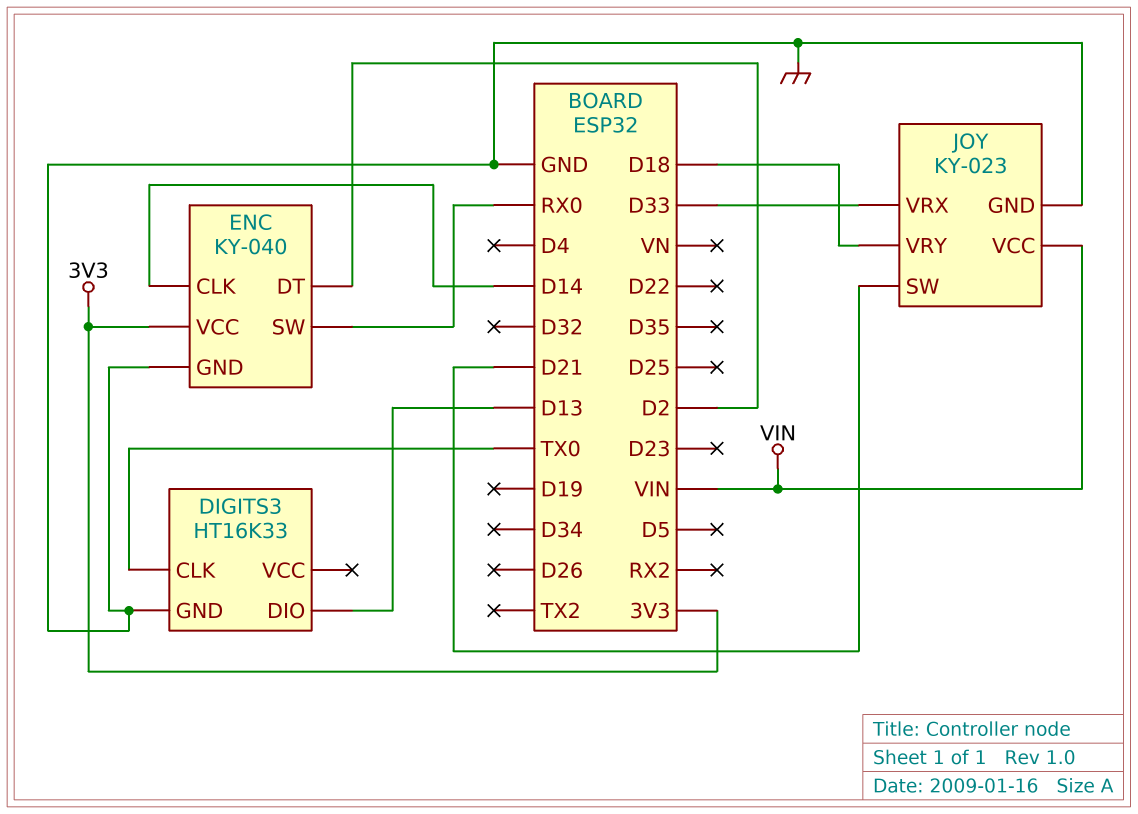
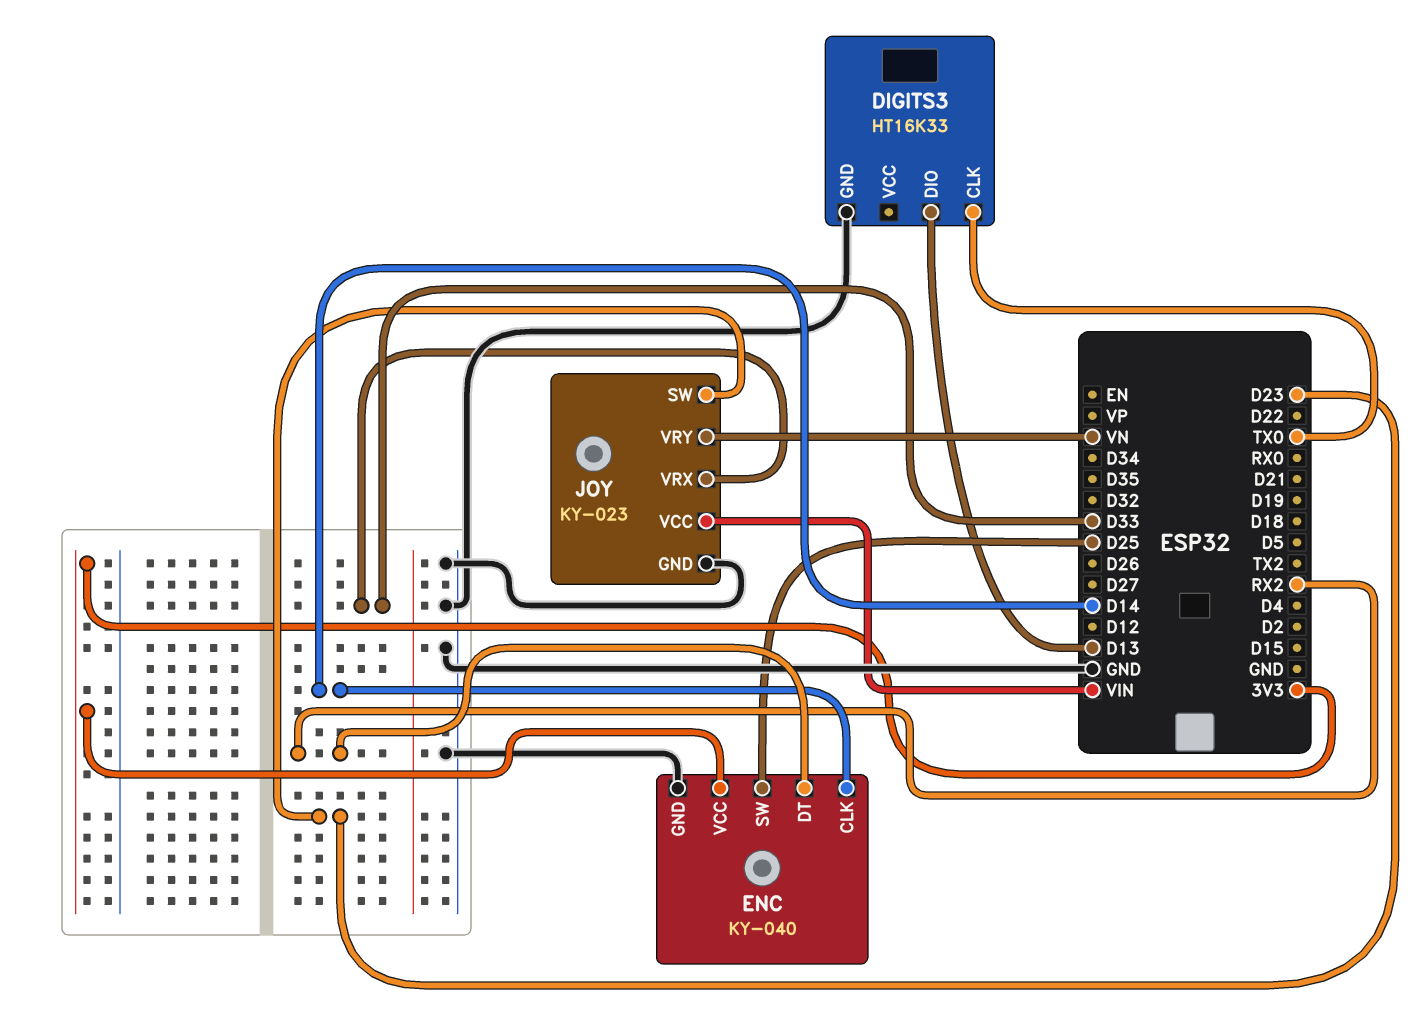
ENC pin DT: D2 -> RX2
ENC pin SW: RX0 -> D25
JOY pin SW: D21 -> D23
JOY pin VRY: D18 -> VN

